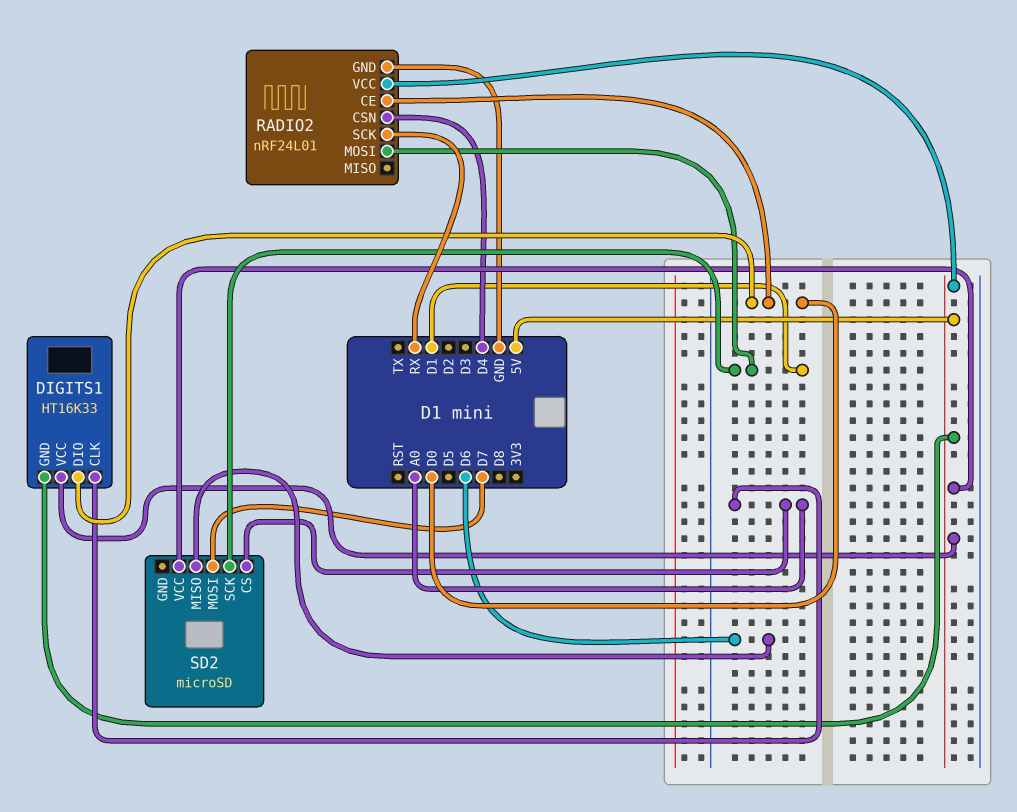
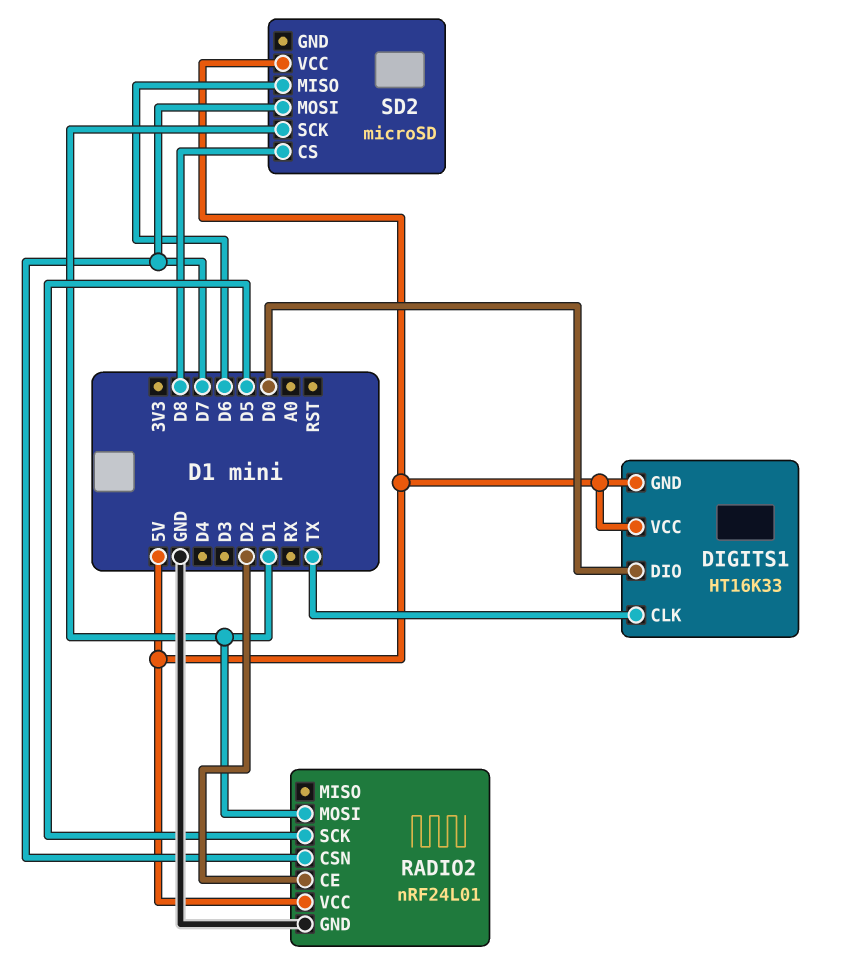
DIGITS1 pin CLK: A0 -> TX
RADIO2 pin CE: D0 -> D2
RADIO2 pin CSN: D4 -> D7
RADIO2 pin SCK: RX -> D5
SD2 pin CS: A0 -> D8

